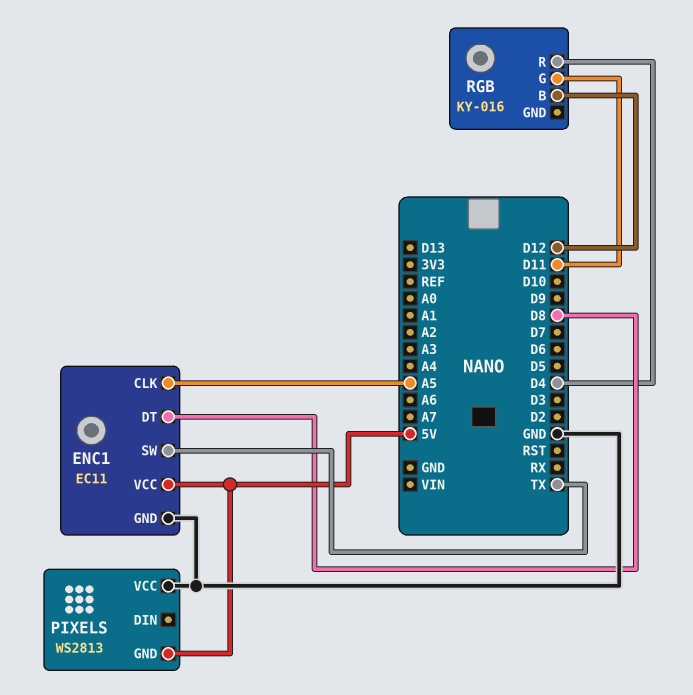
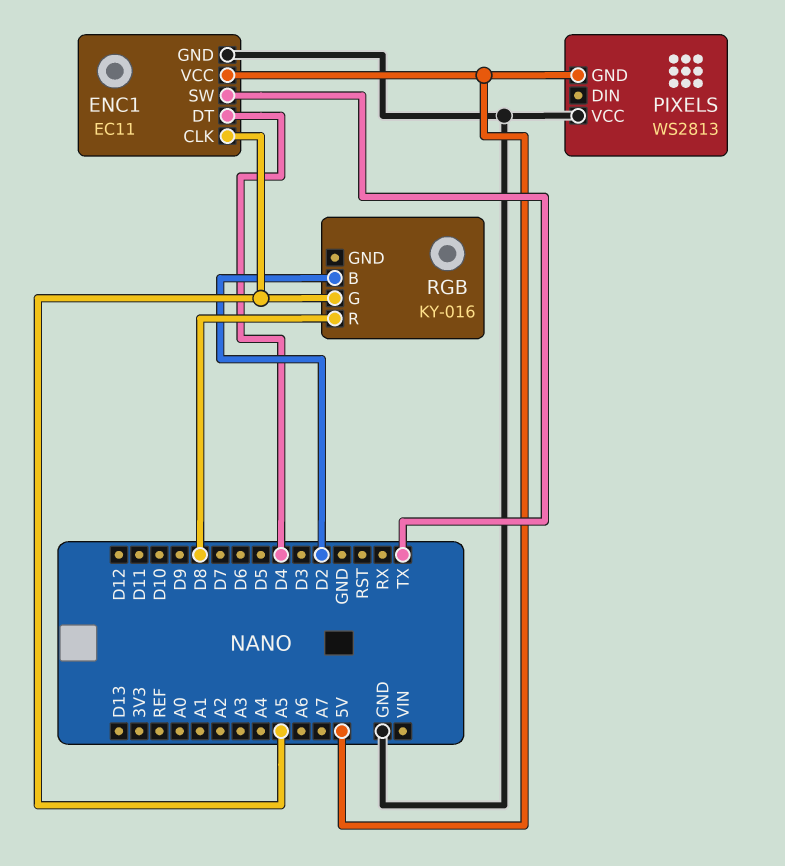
ENC1 pin DT: D8 -> D4
RGB pin B: D12 -> D2
RGB pin G: D11 -> A5
RGB pin R: D4 -> D8

